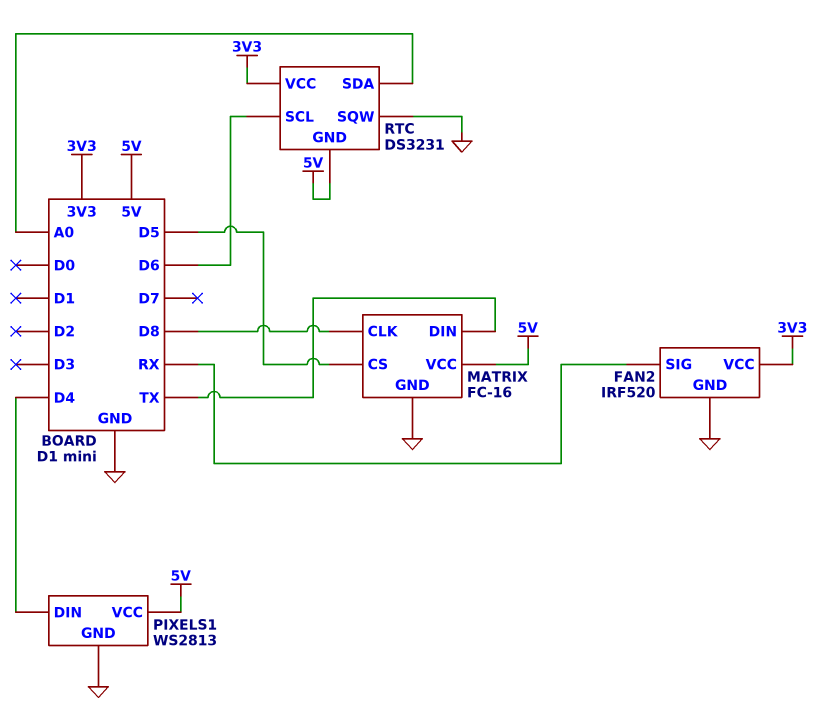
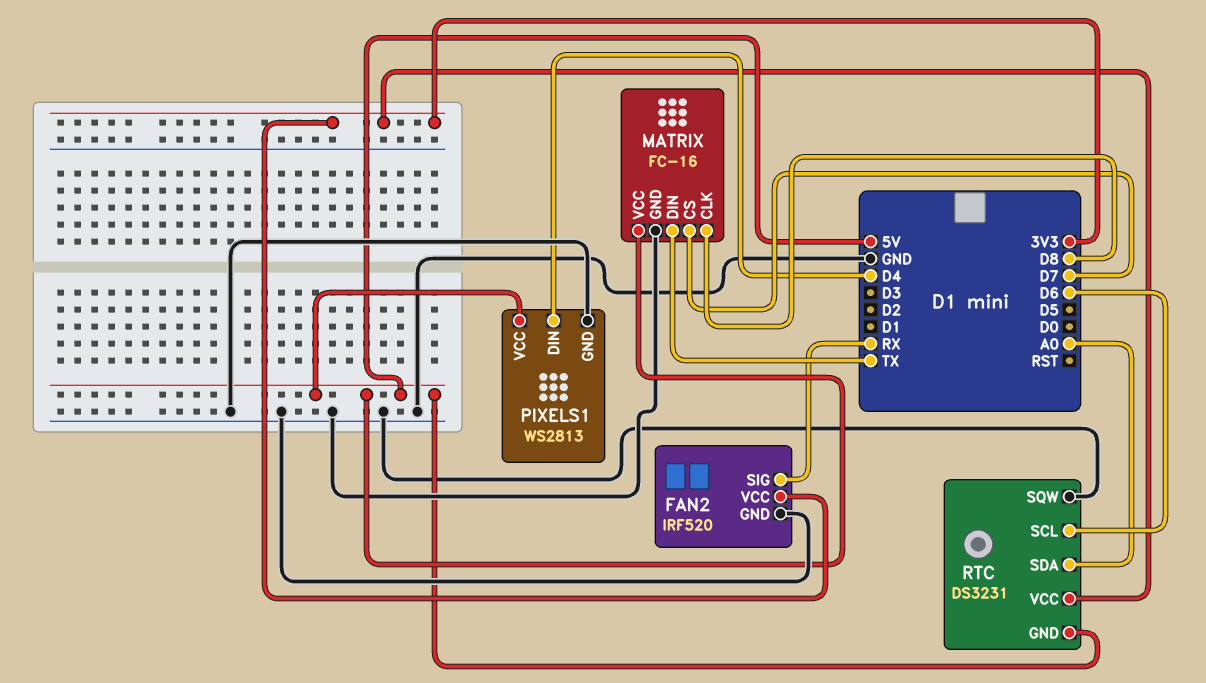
MATRIX pin CS: D5 -> D7

